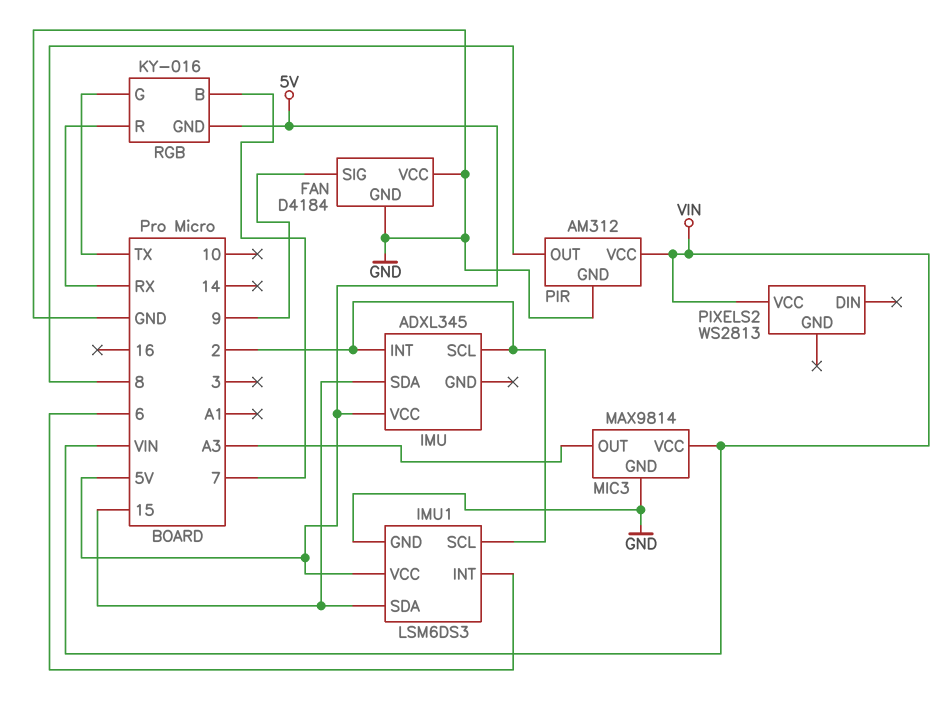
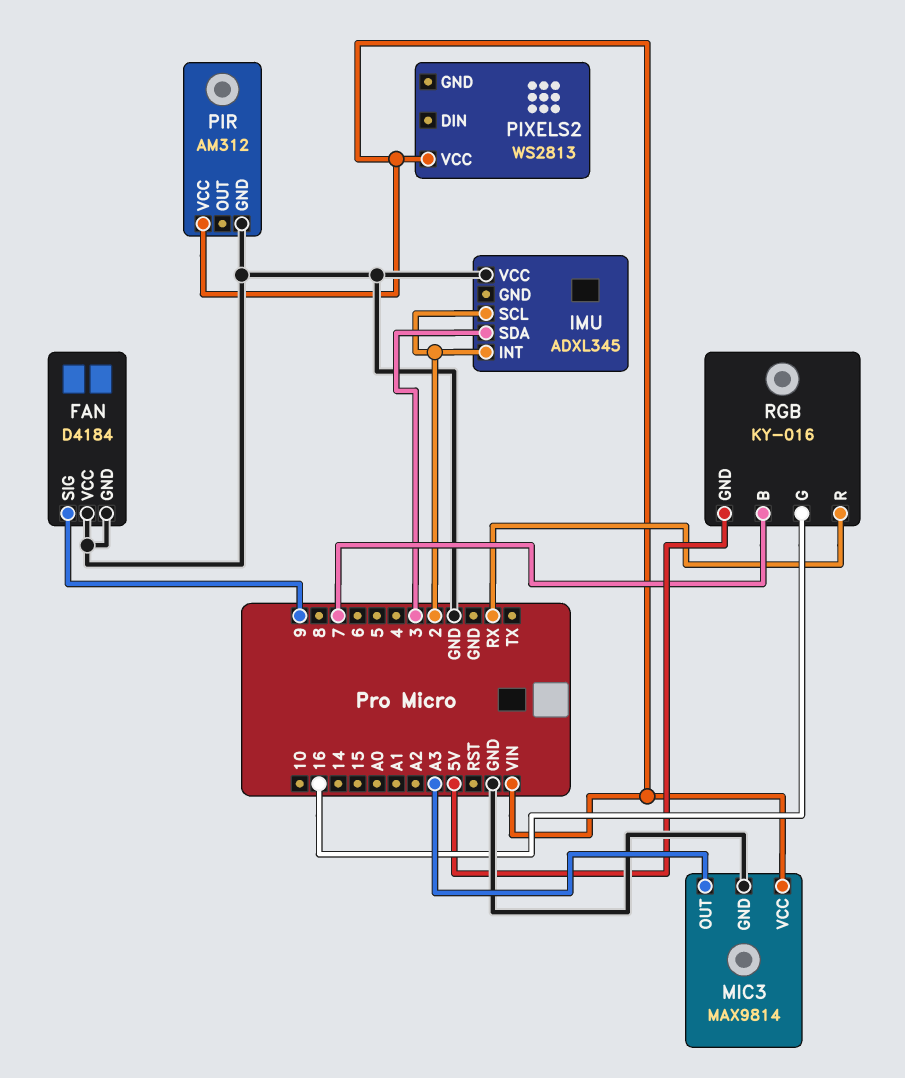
IMU pin SDA: 15 -> 3
IMU pin VCC: 5V -> GND
IMU1: LSM6DS3 -> none
IMU1 pin GND: GND -> none
IMU1 pin INT: 6 -> none
IMU1 pin SCL: 2 -> none
IMU1 pin SDA: 15 -> none
IMU1 pin VCC: 5V -> none
PIR pin OUT: 8 -> none
RGB pin G: TX -> 16

